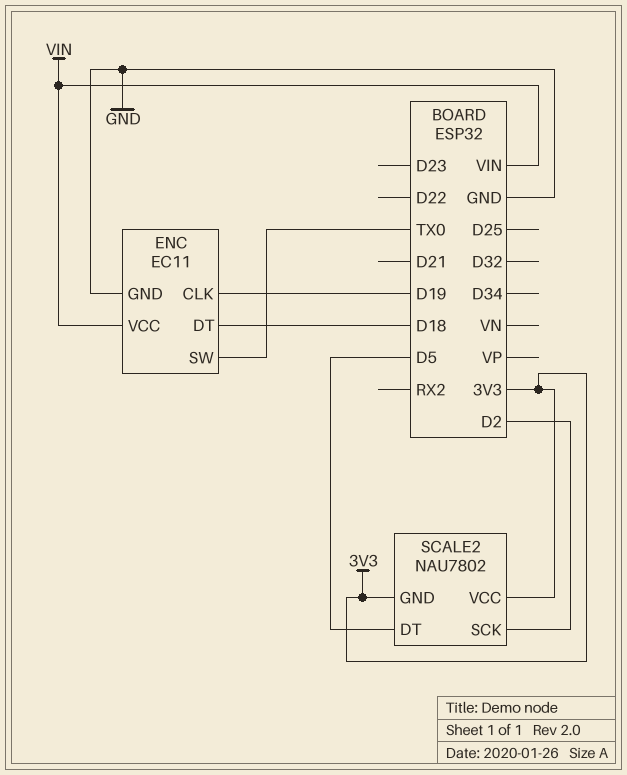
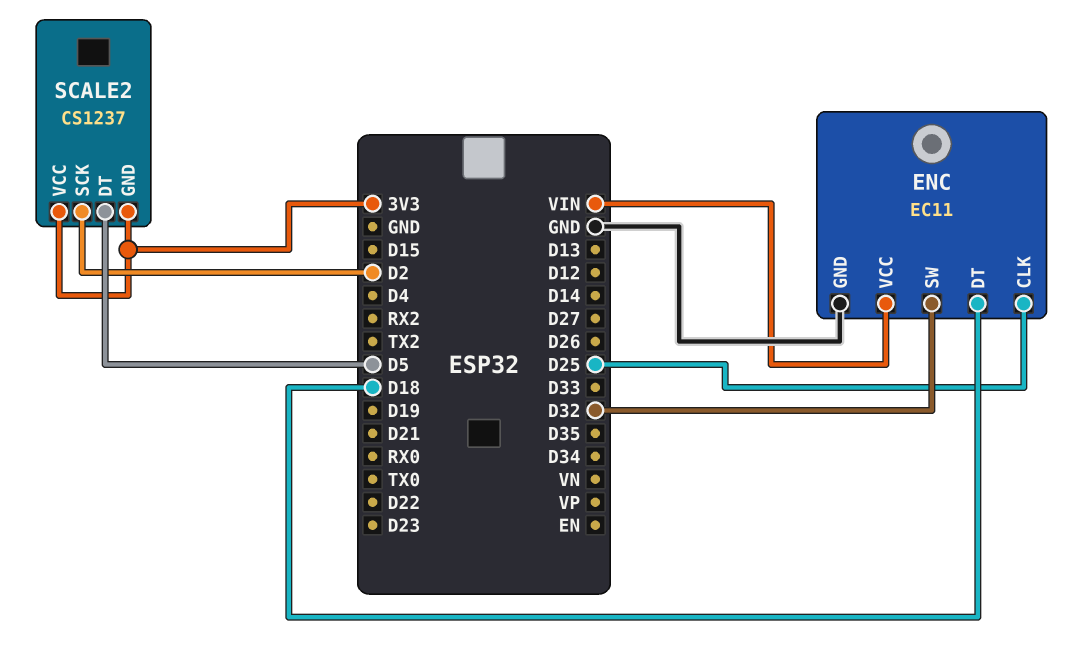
ENC pin CLK: D19 -> D25
ENC pin SW: TX0 -> D32
SCALE2: NAU7802 -> CS1237

